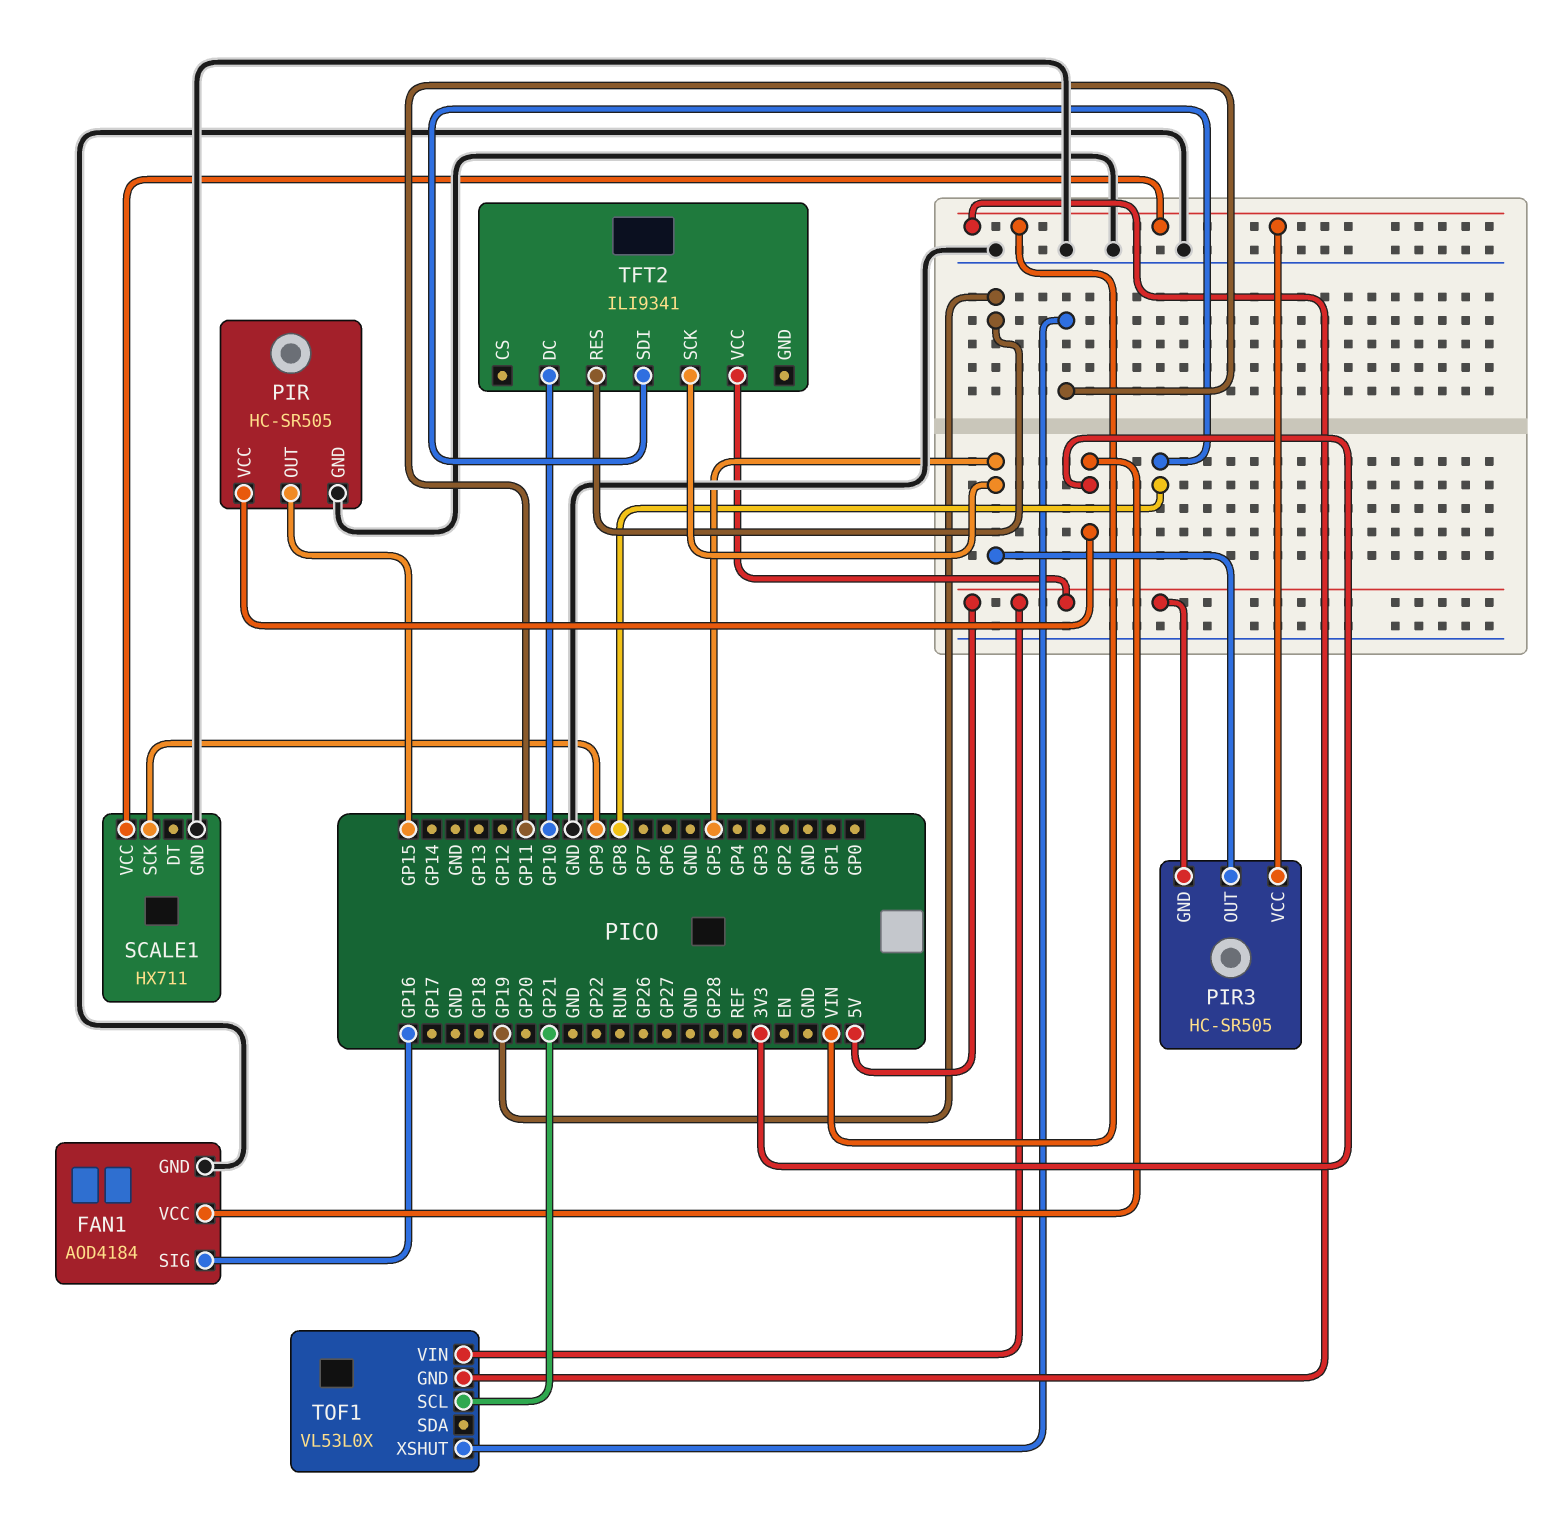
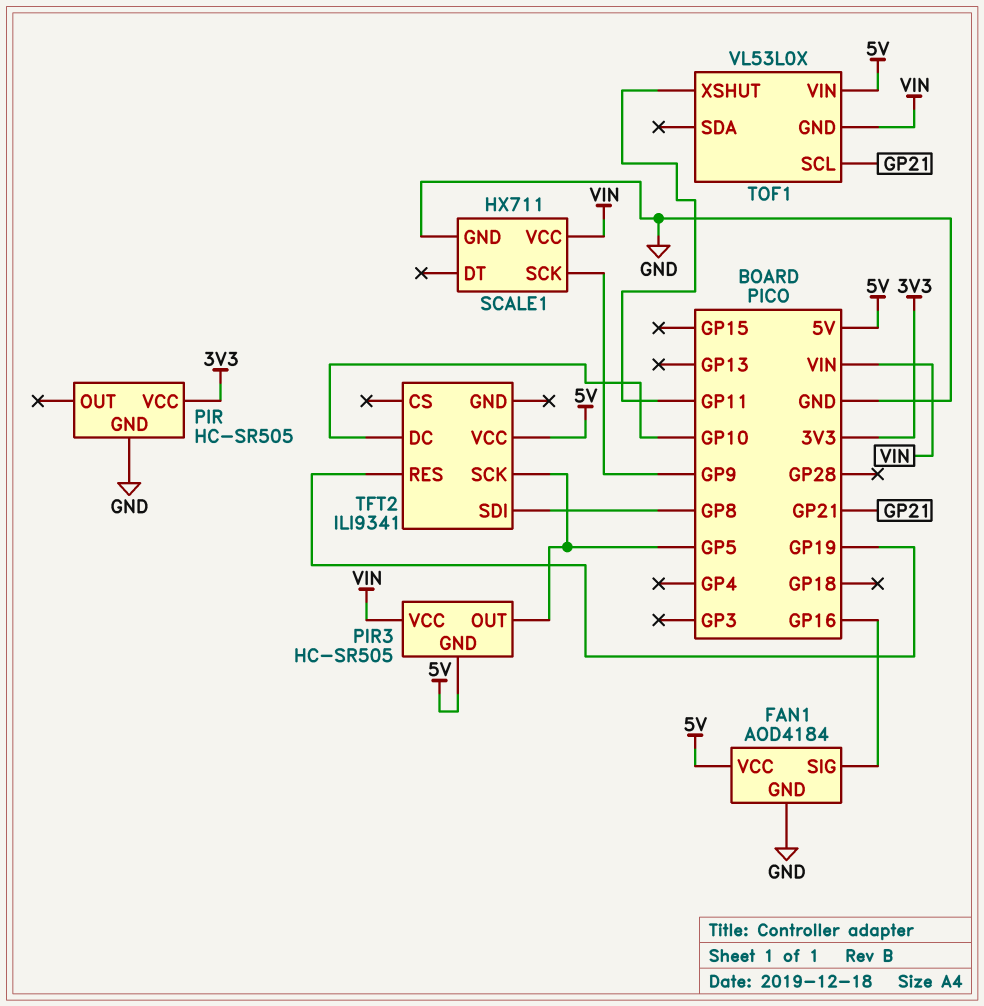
FAN1 pin VCC: 3V3 -> 5V
PIR pin OUT: GP15 -> none

